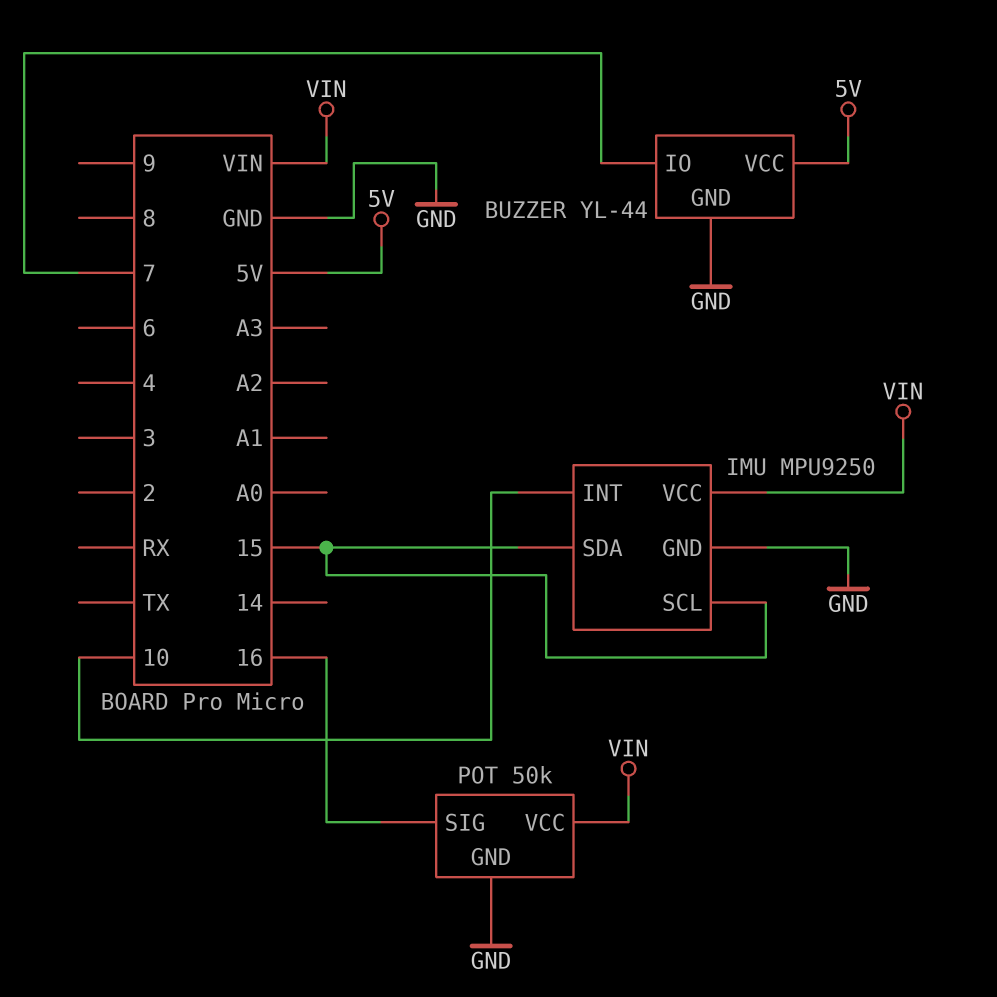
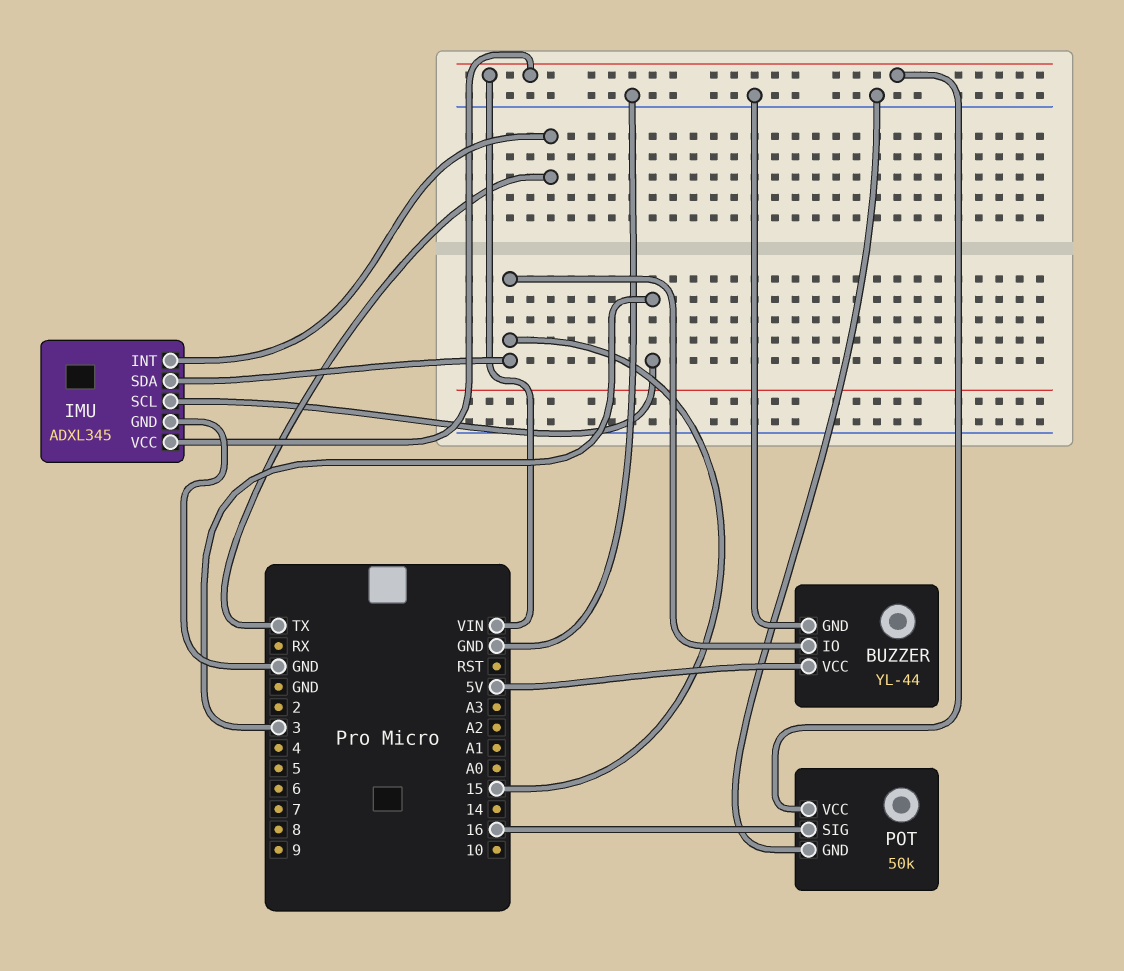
BUZZER pin IO: 7 -> 15
IMU: MPU9250 -> ADXL345
IMU pin INT: 10 -> TX
IMU pin SCL: 15 -> 3

